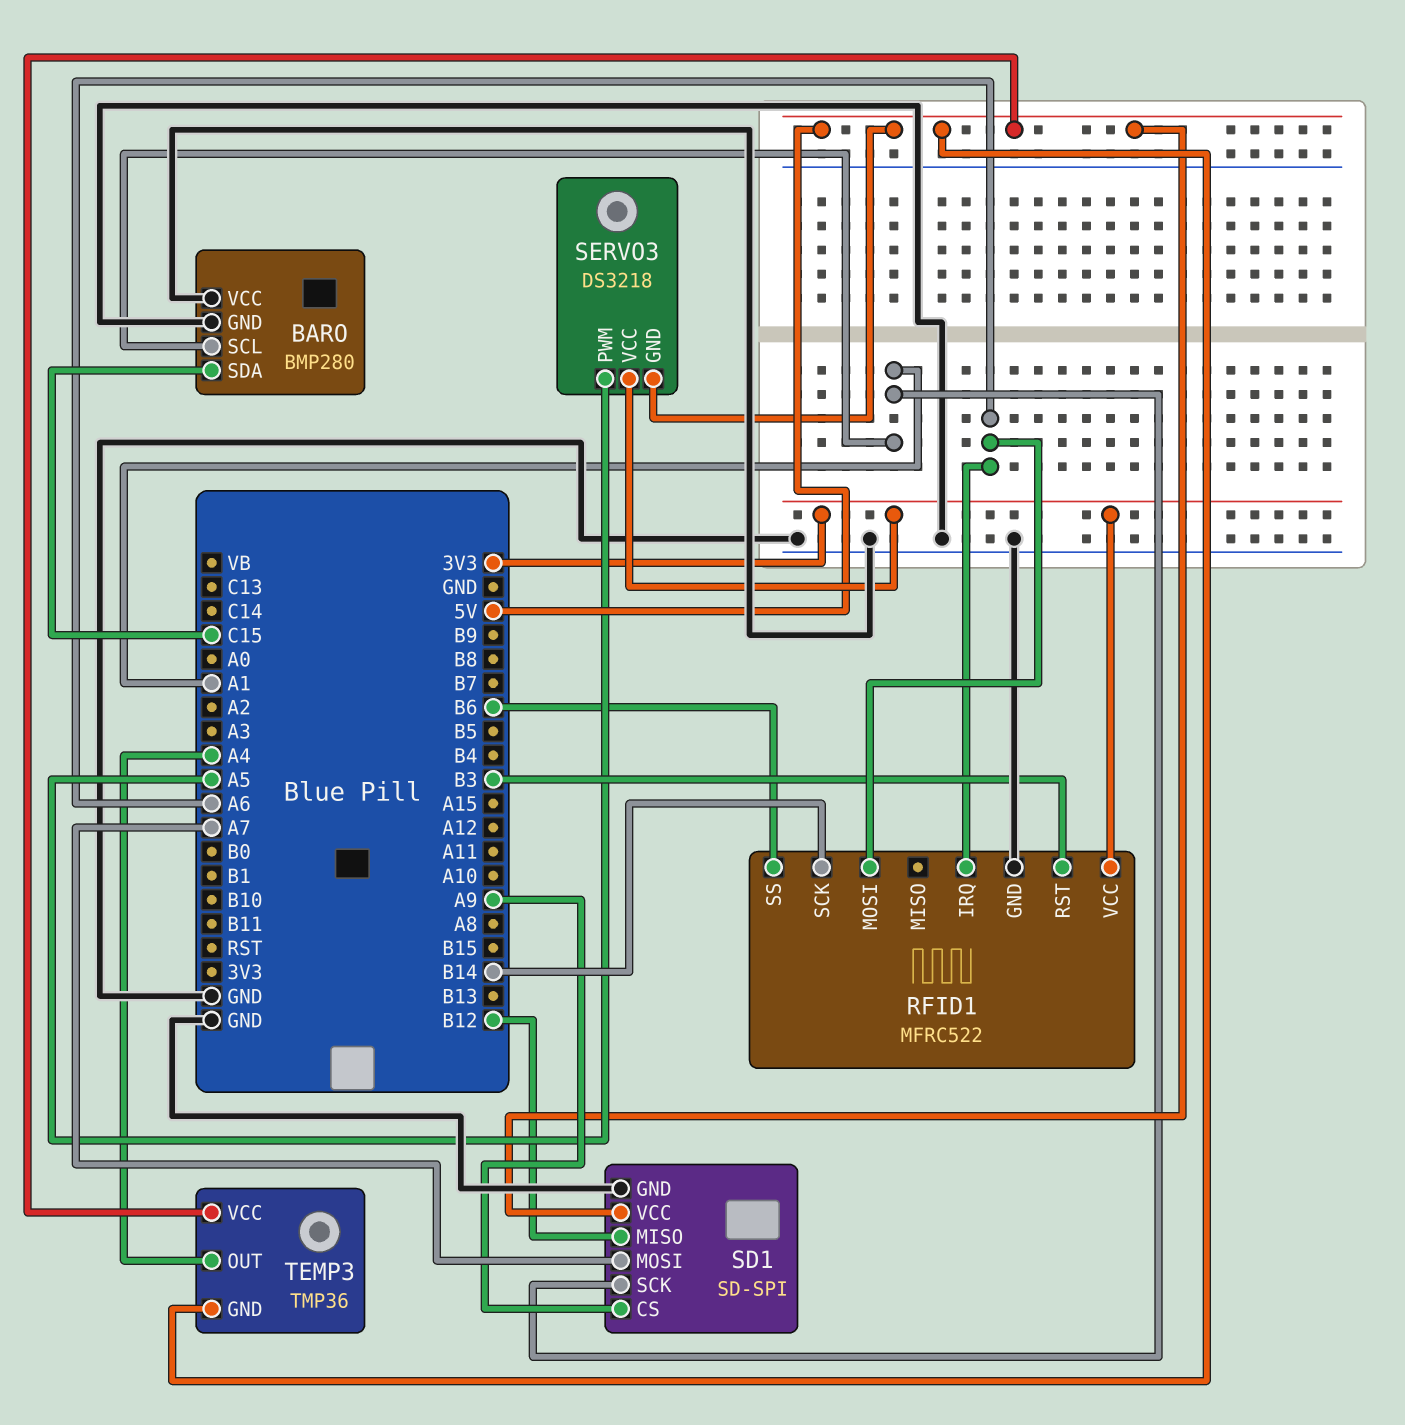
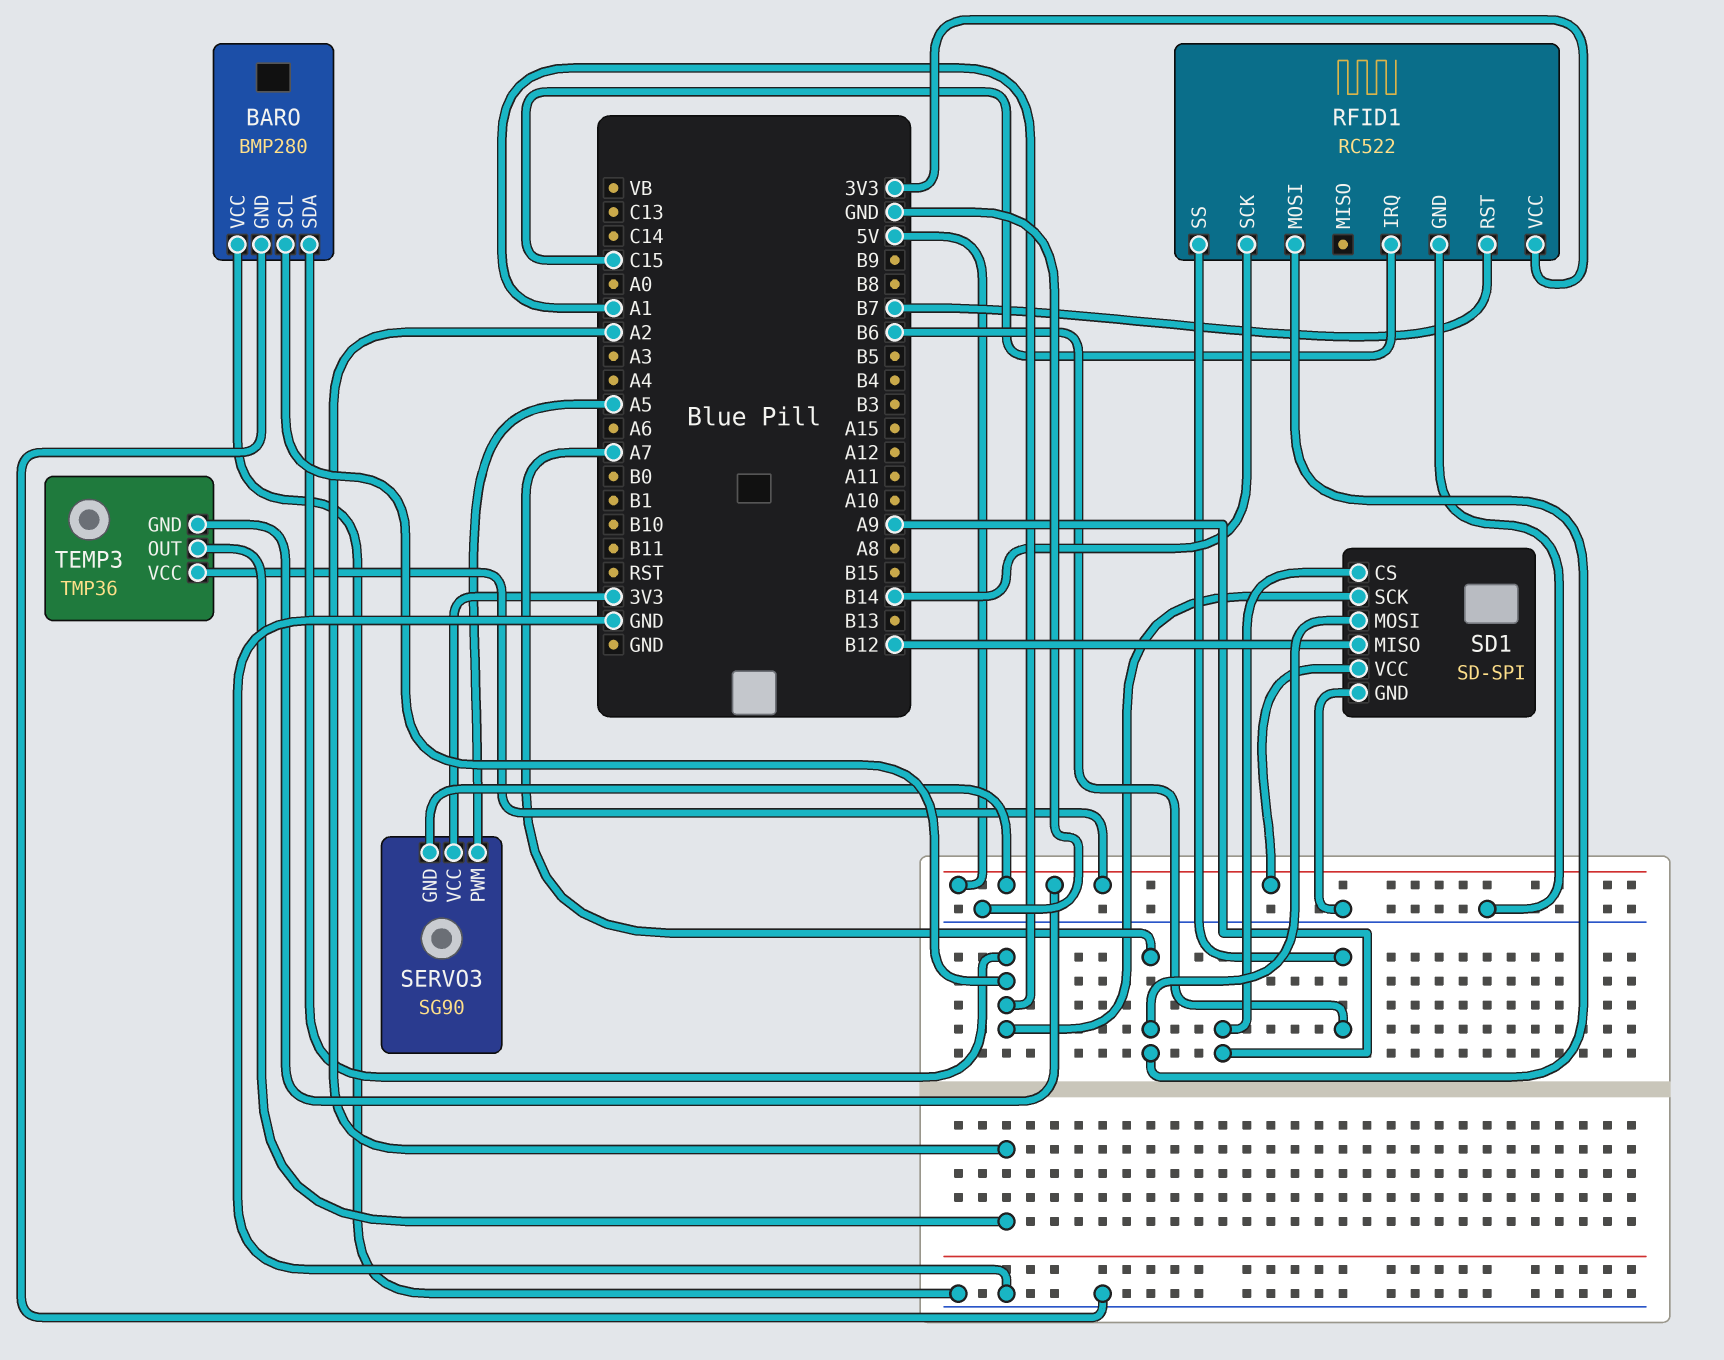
BARO pin SDA: C15 -> A1
RFID1: MFRC522 -> RC522
RFID1 pin IRQ: A6 -> C15
RFID1 pin MOSI: A6 -> A7
RFID1 pin RST: B3 -> B7
SERVO3: DS3218 -> SG90
TEMP3 pin OUT: A4 -> A2

